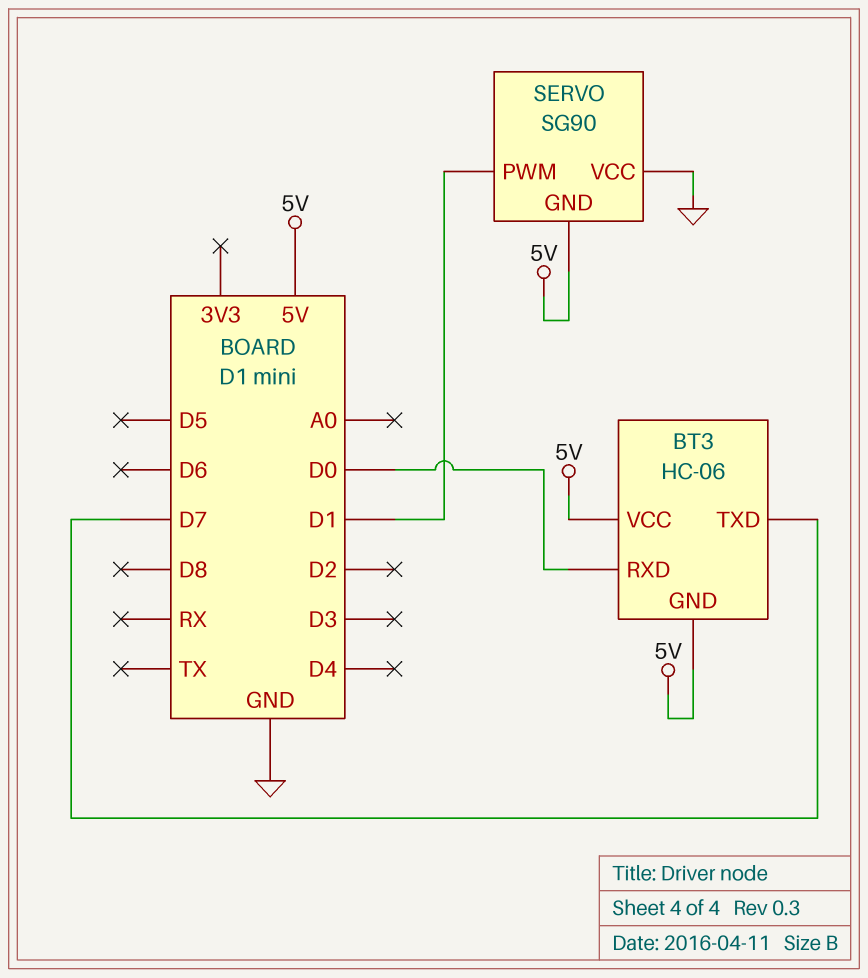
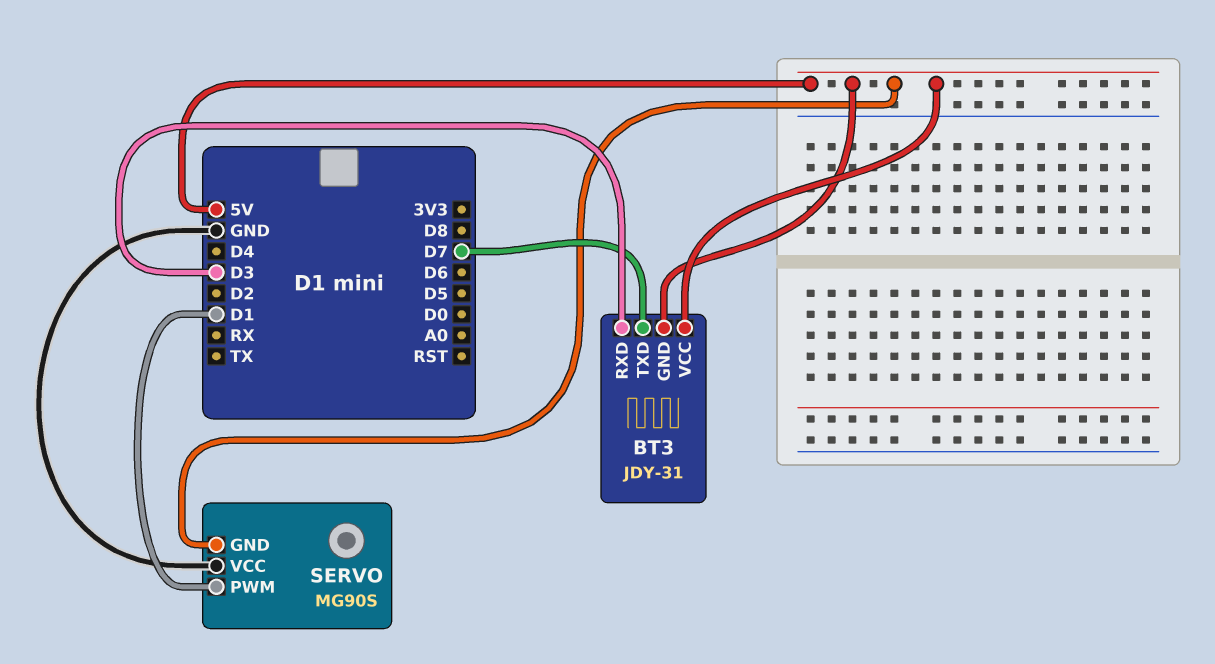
BT3: HC-06 -> JDY-31
BT3 pin RXD: D0 -> D3
SERVO: SG90 -> MG90S

